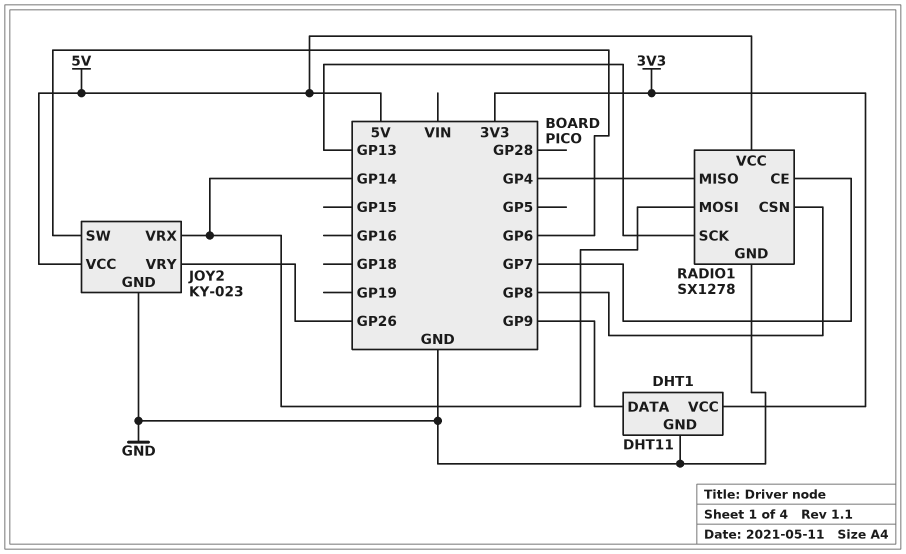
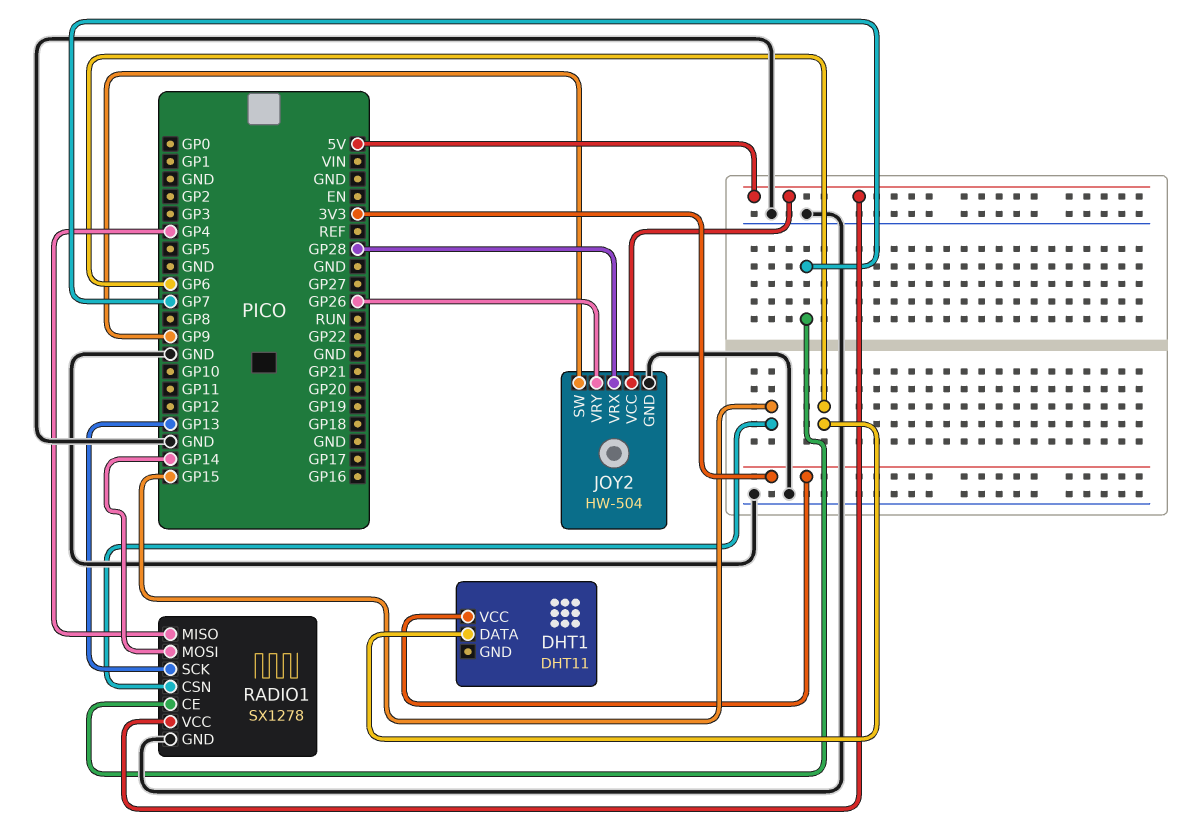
DHT1 pin DATA: GP9 -> GP6
DHT1 pin GND: GND -> none
JOY2: KY-023 -> HW-504
JOY2 pin SW: GP6 -> GP9
JOY2 pin VRX: GP14 -> GP28
RADIO1 pin CSN: GP8 -> GP15

